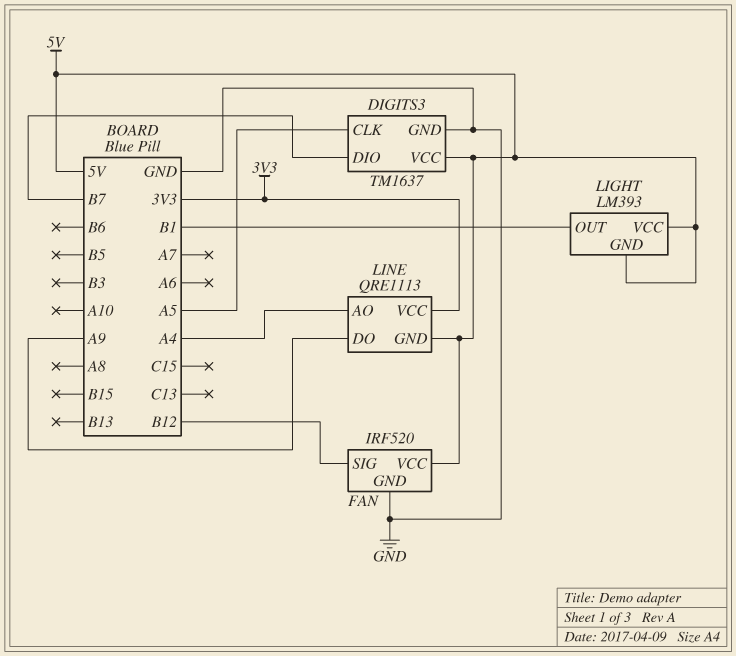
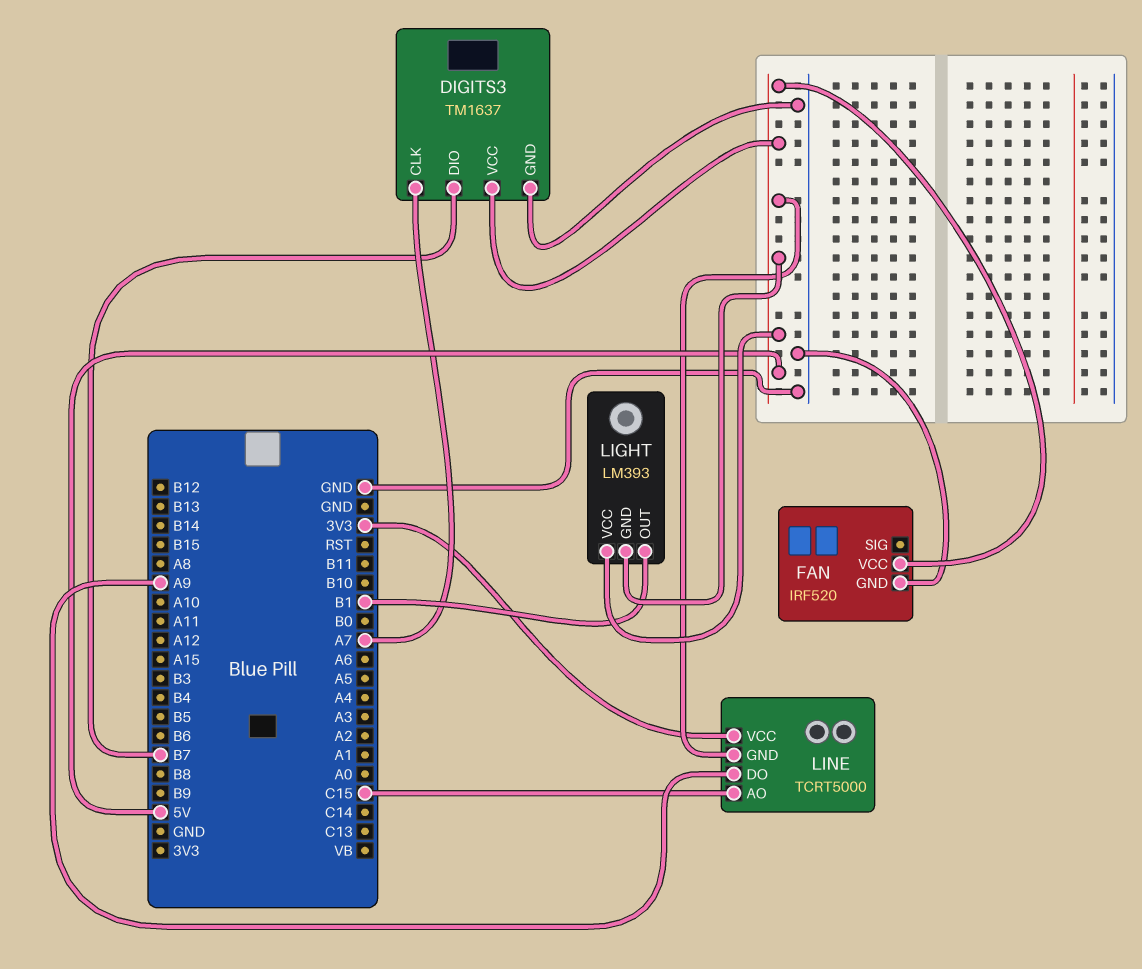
DIGITS3 pin CLK: A5 -> A7
FAN pin SIG: B12 -> none
LINE: QRE1113 -> TCRT5000
LINE pin AO: A4 -> C15

